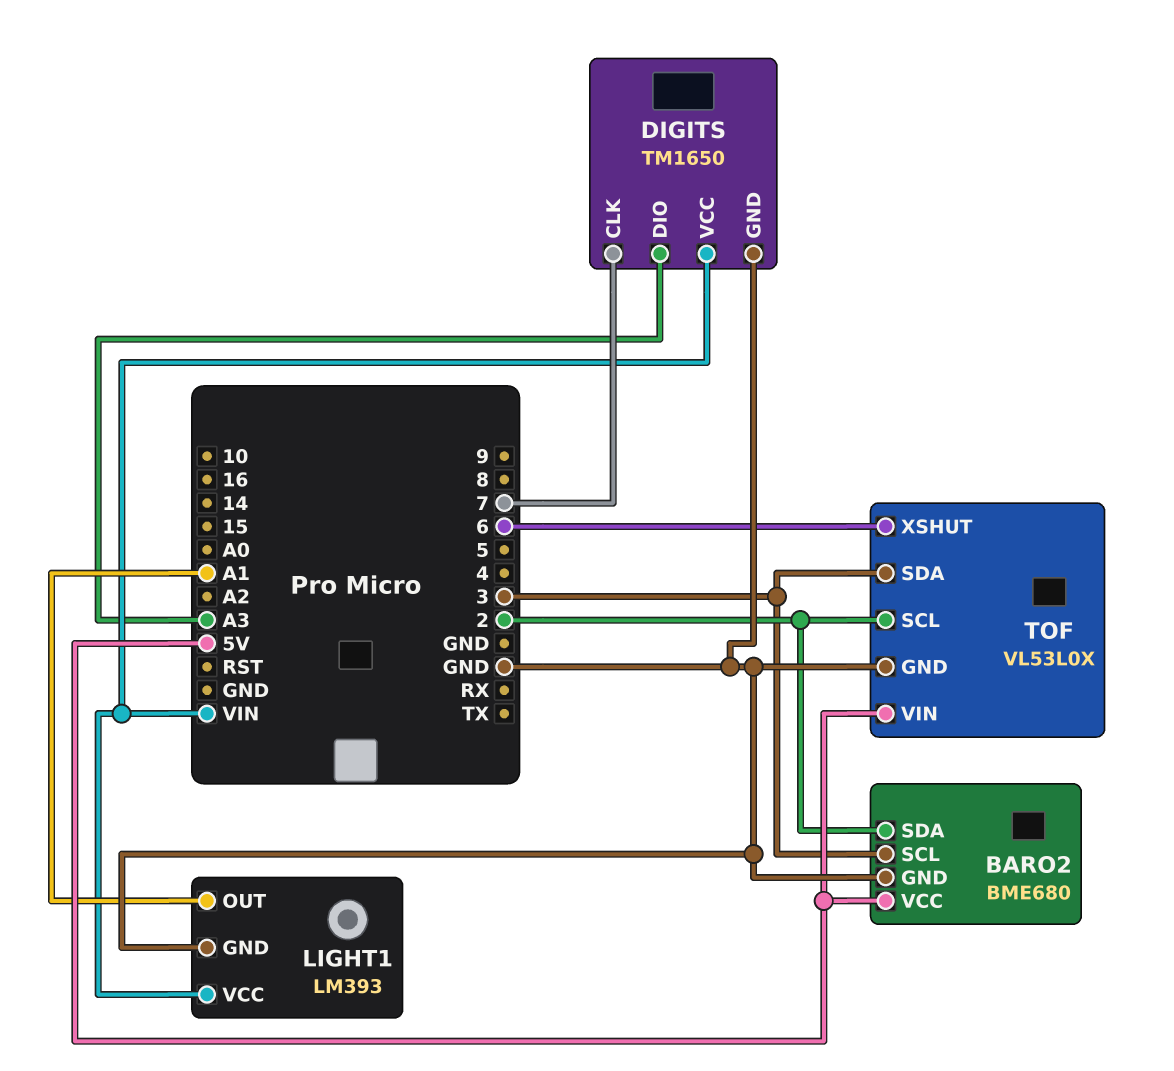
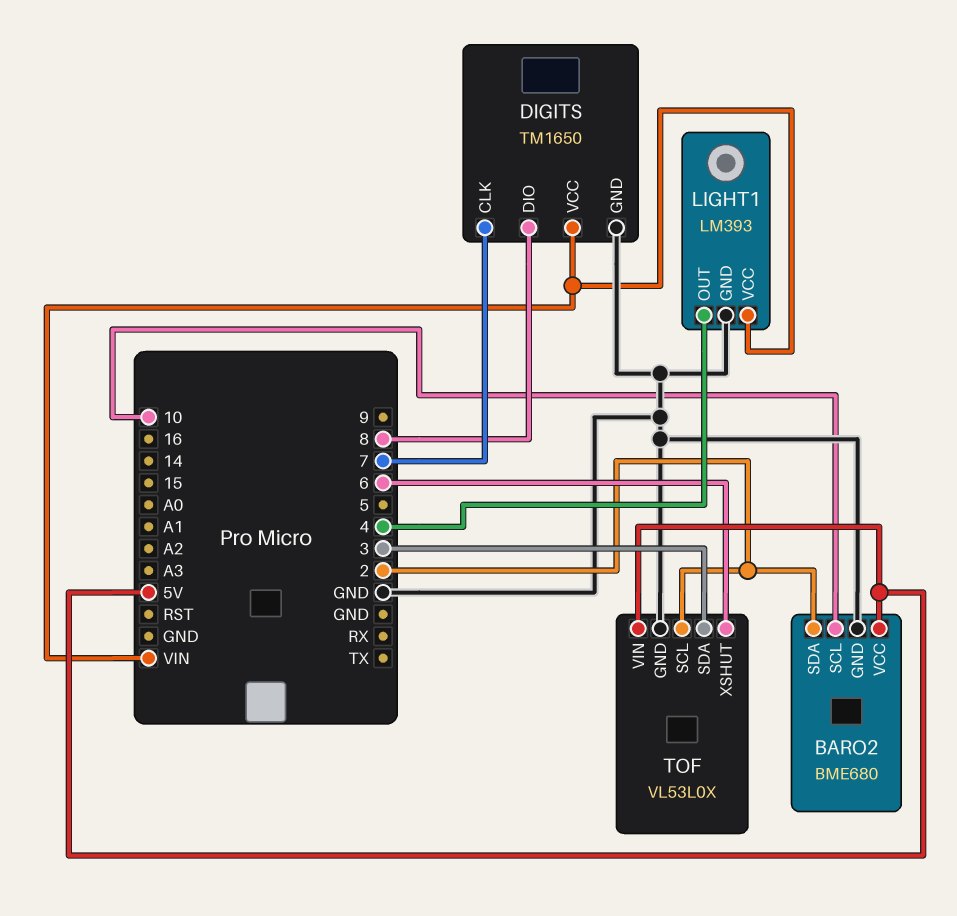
BARO2 pin SCL: 3 -> 10
DIGITS pin DIO: A3 -> 8
LIGHT1 pin OUT: A1 -> 4

